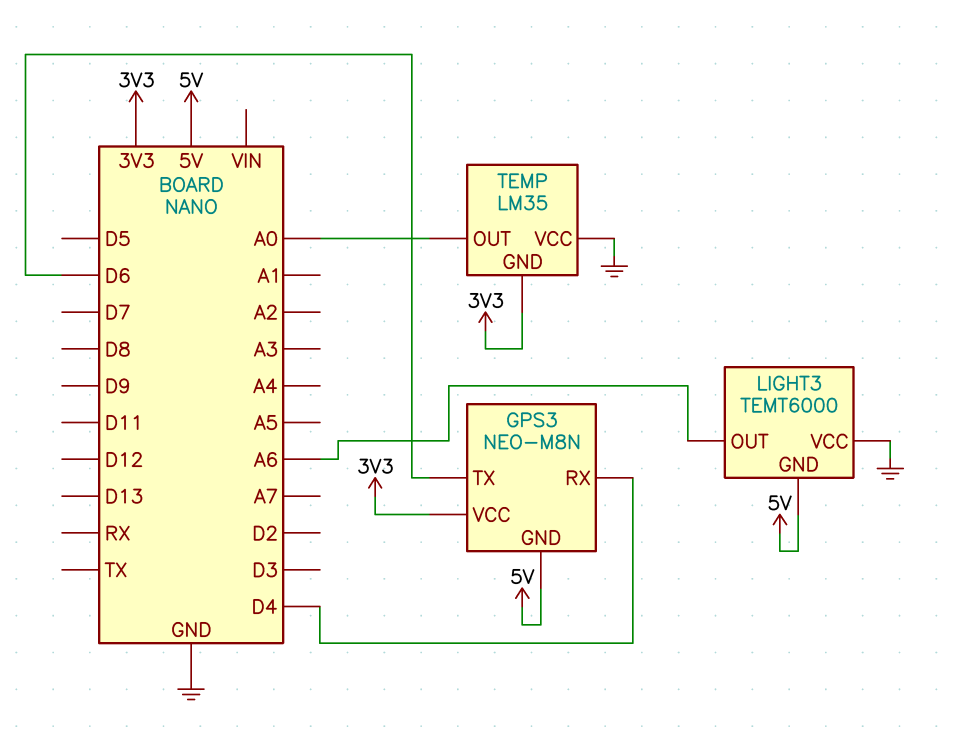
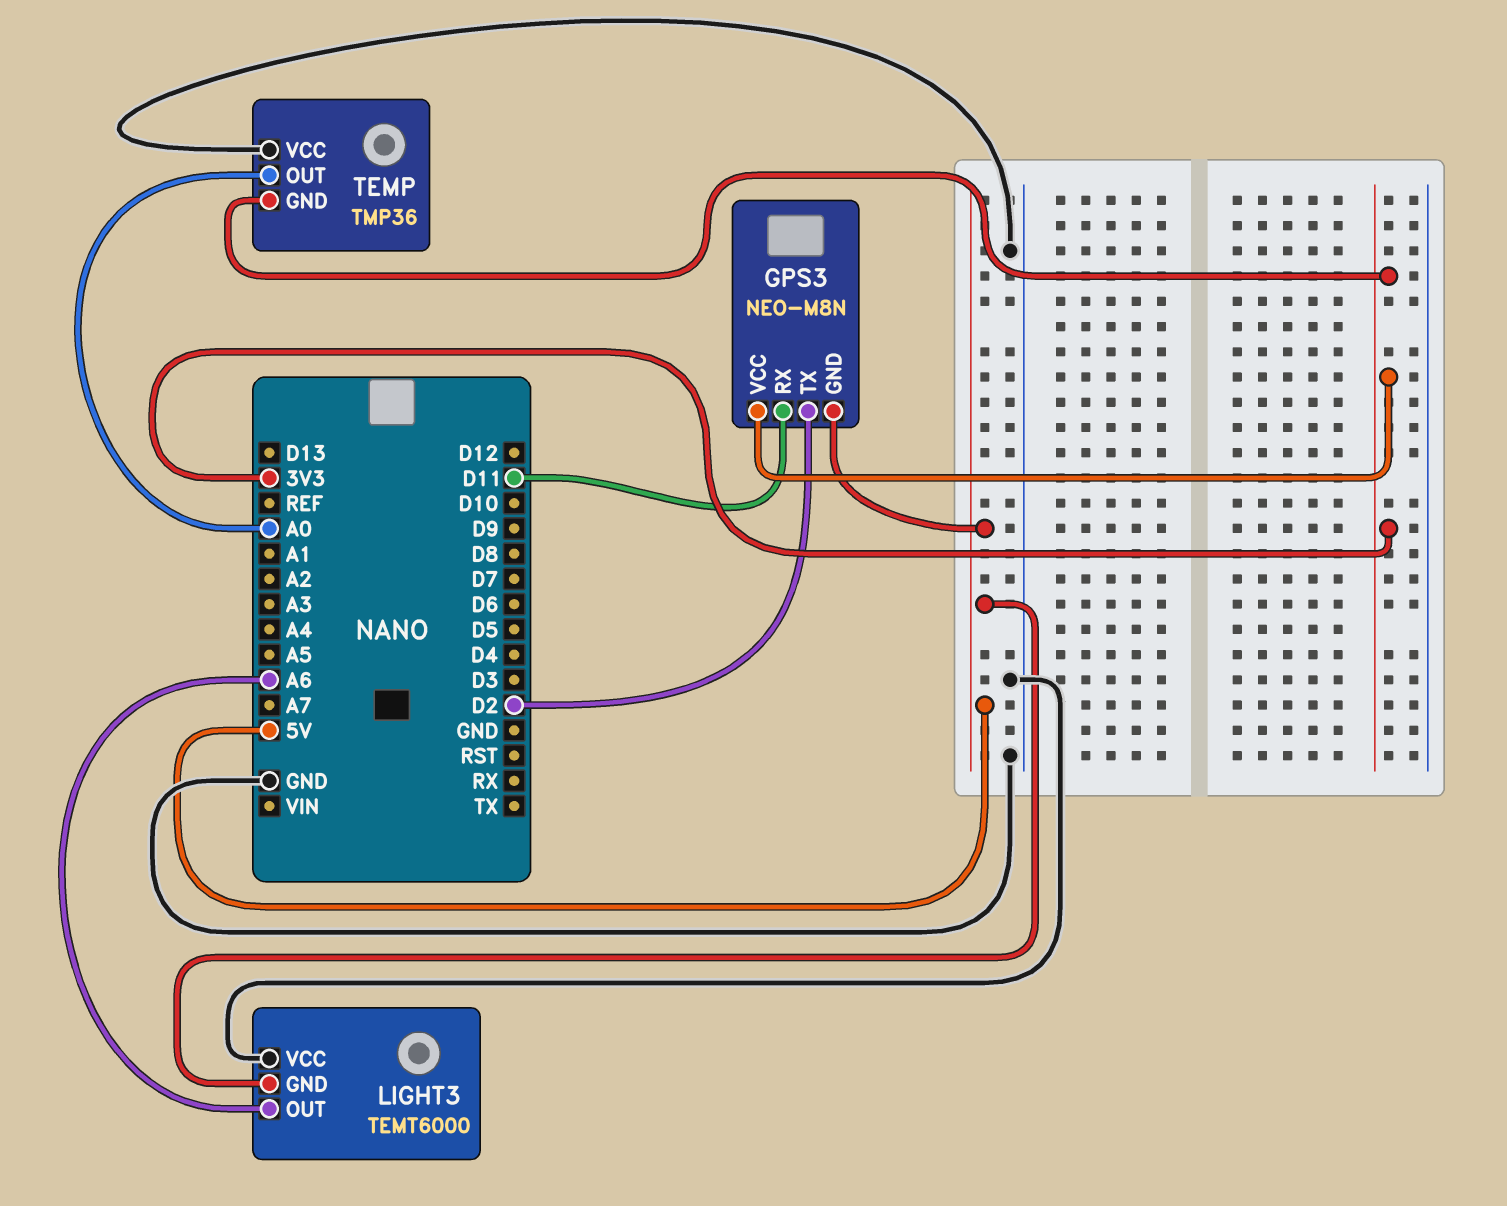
GPS3 pin RX: D4 -> D11
GPS3 pin TX: D6 -> D2
TEMP: LM35 -> TMP36

